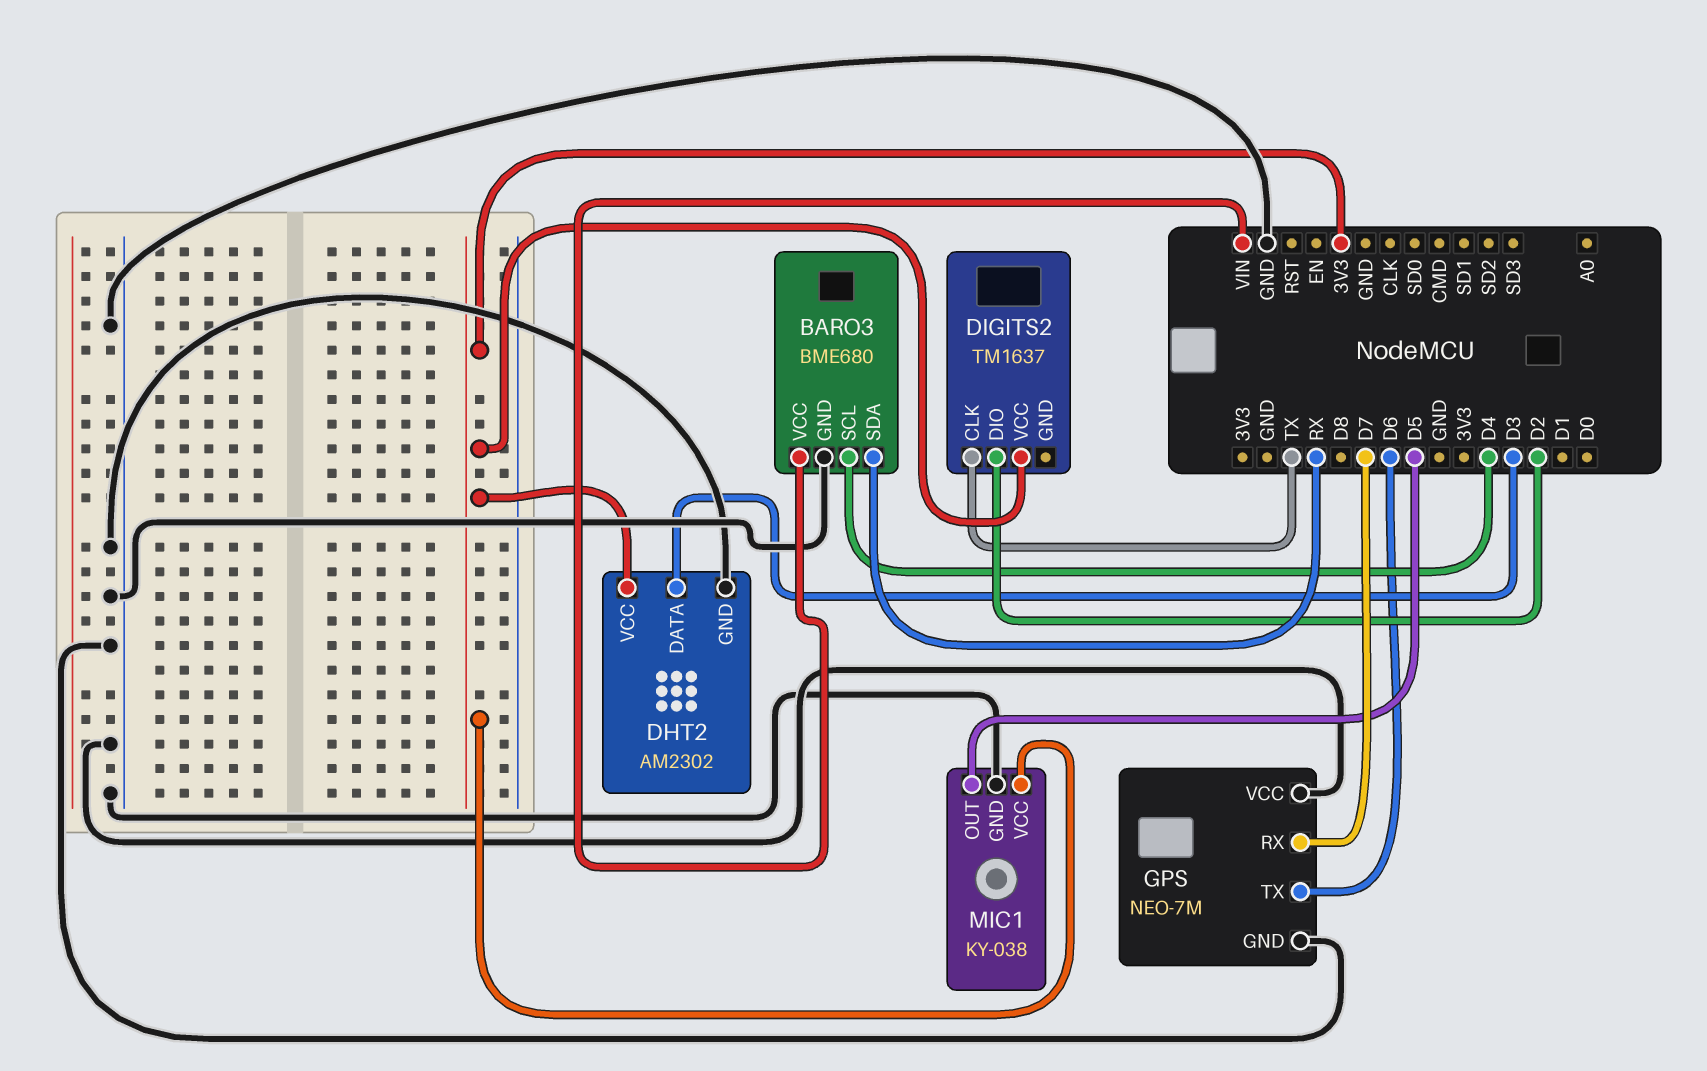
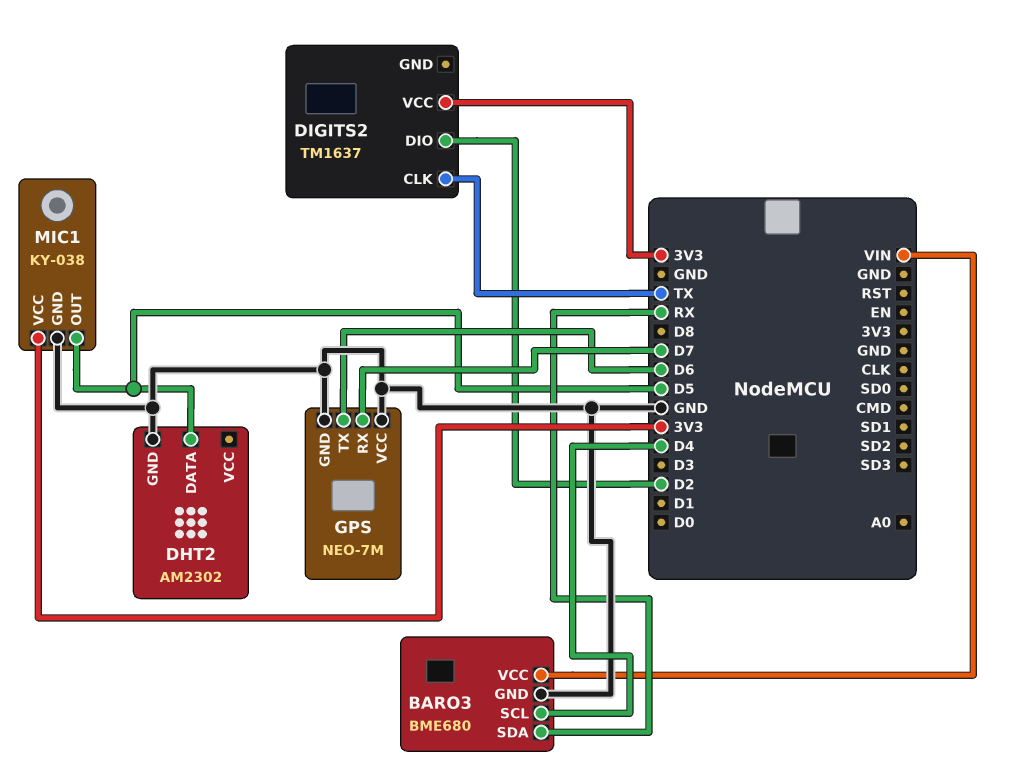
DHT2 pin DATA: D3 -> D5
DHT2 pin VCC: 3V3 -> none

